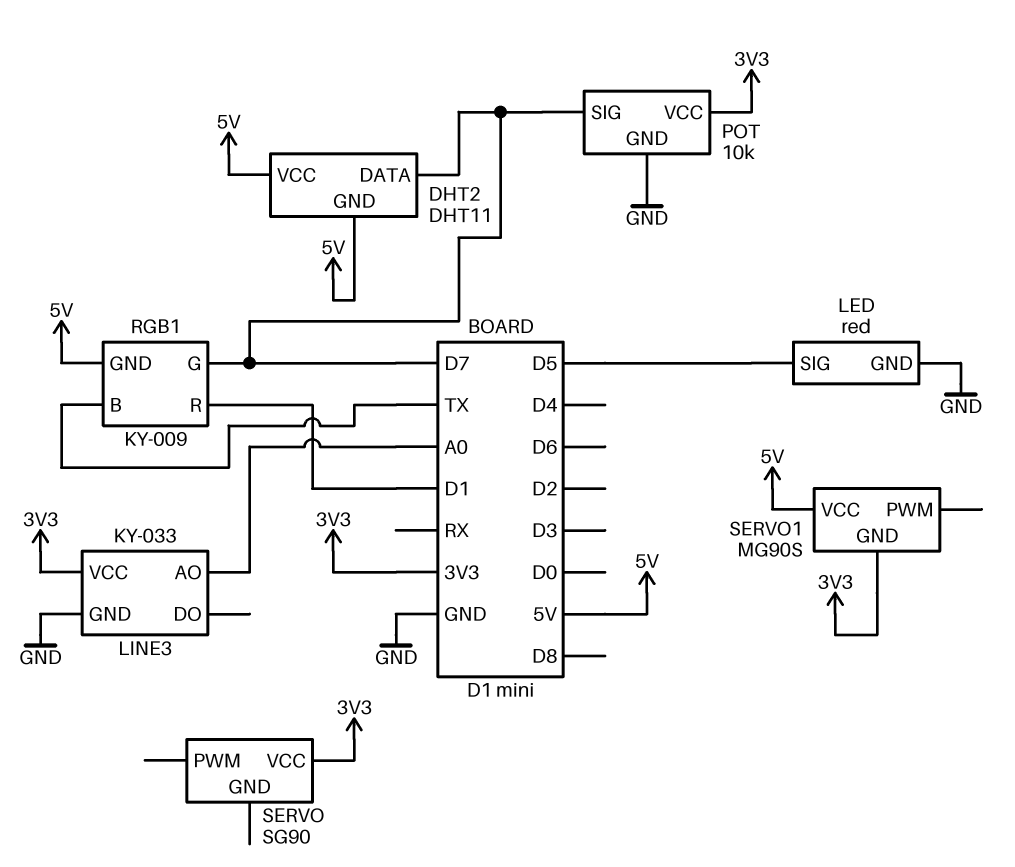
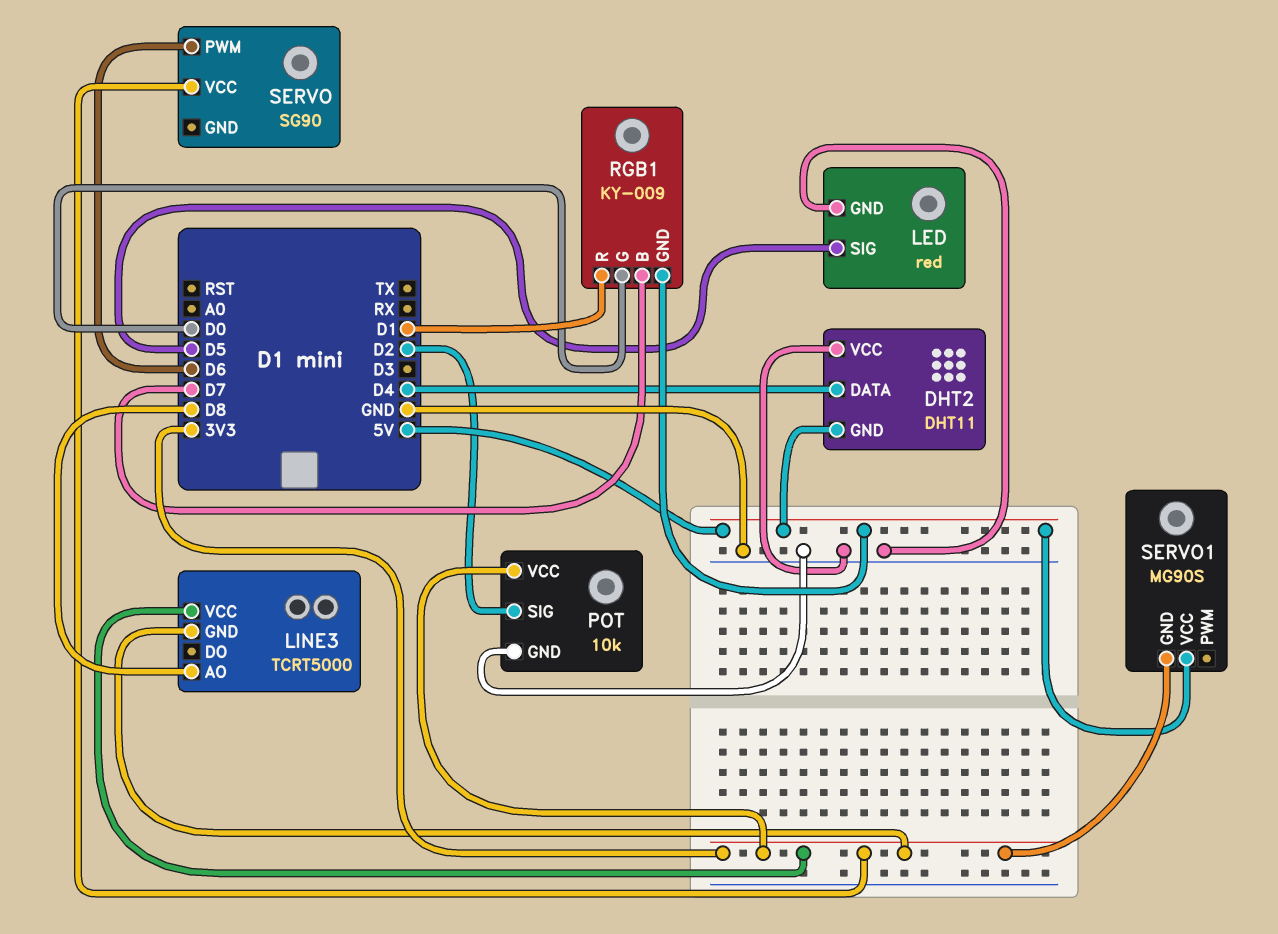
DHT2 pin DATA: D7 -> D4
DHT2 pin VCC: 5V -> GND
LINE3: KY-033 -> TCRT5000
LINE3 pin AO: A0 -> D8
LINE3 pin GND: GND -> 3V3
POT pin SIG: D7 -> D2
RGB1 pin B: TX -> D7
RGB1 pin G: D7 -> D0
SERVO pin PWM: none -> D6

